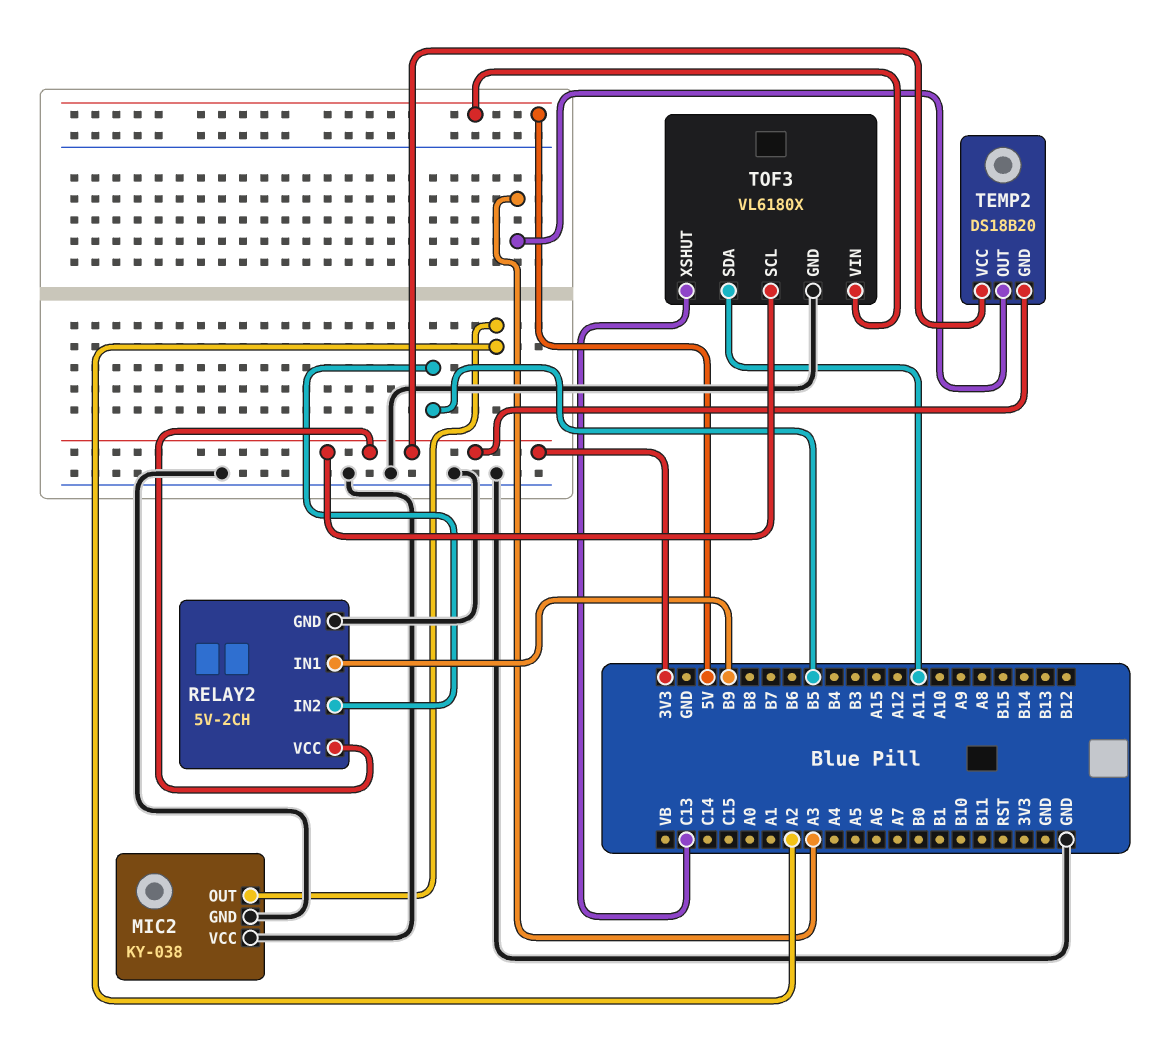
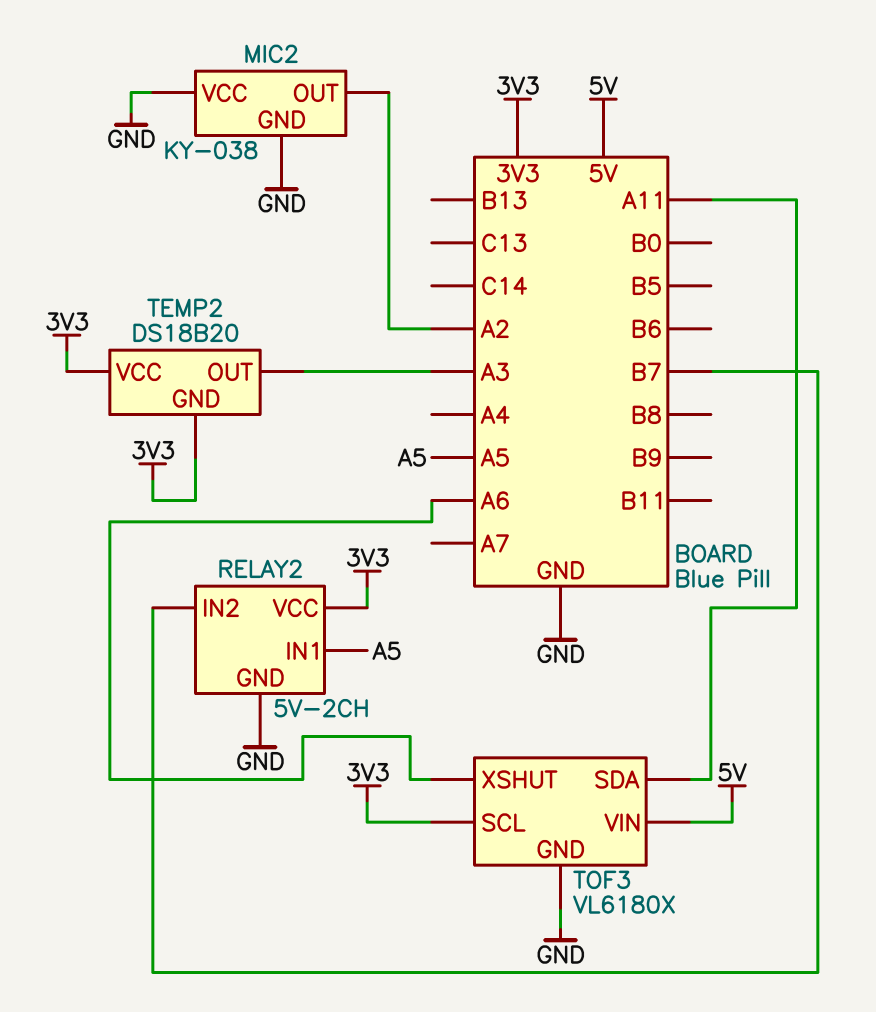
RELAY2 pin IN1: B9 -> A5
RELAY2 pin IN2: B5 -> B7
TOF3 pin XSHUT: C13 -> A6

